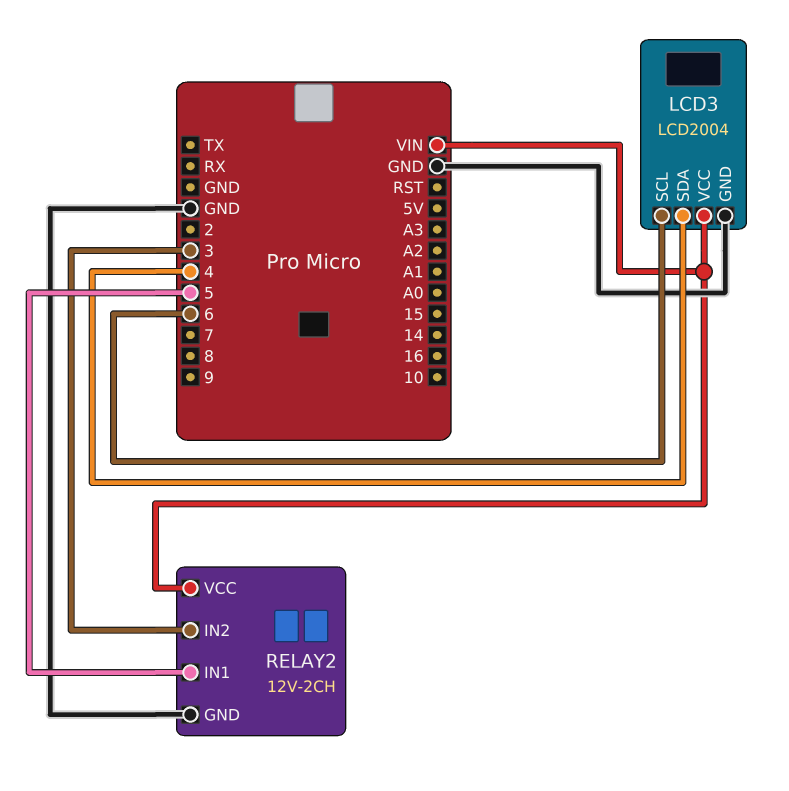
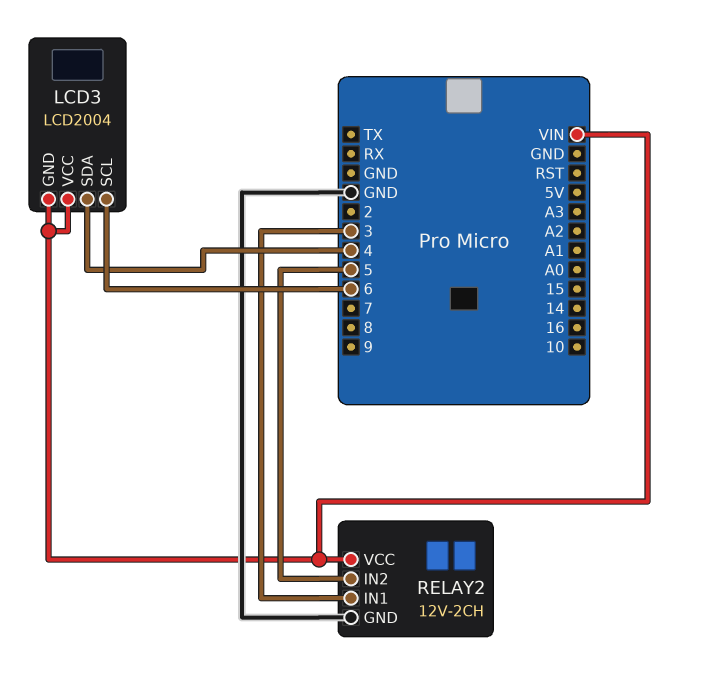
LCD3 pin GND: GND -> VIN
RELAY2 pin IN1: 5 -> 3
RELAY2 pin IN2: 3 -> 5

